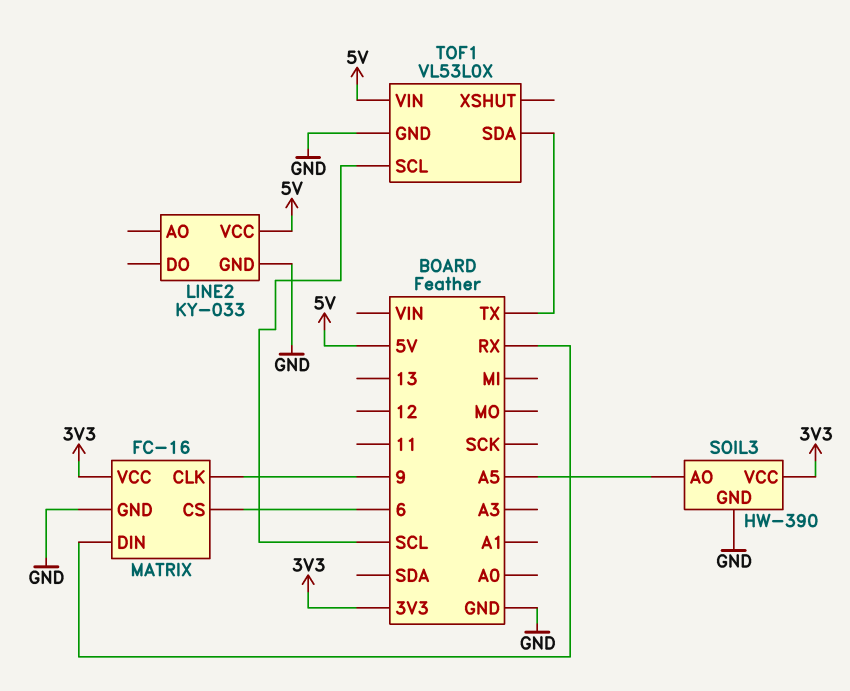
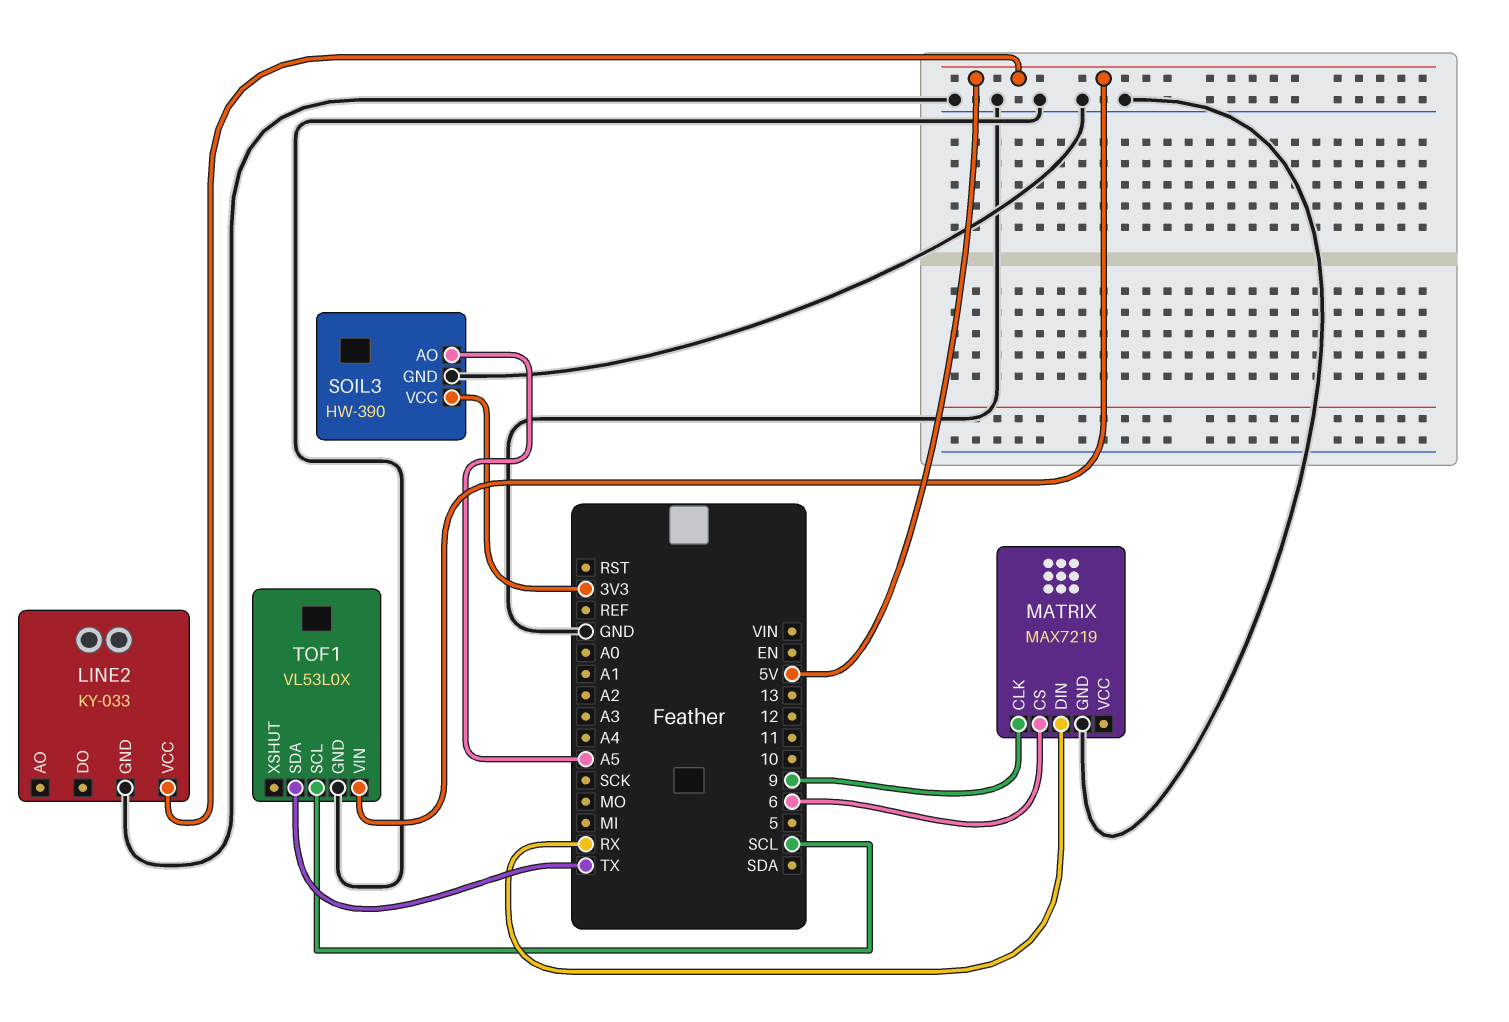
MATRIX: FC-16 -> MAX7219
MATRIX pin VCC: 3V3 -> none

